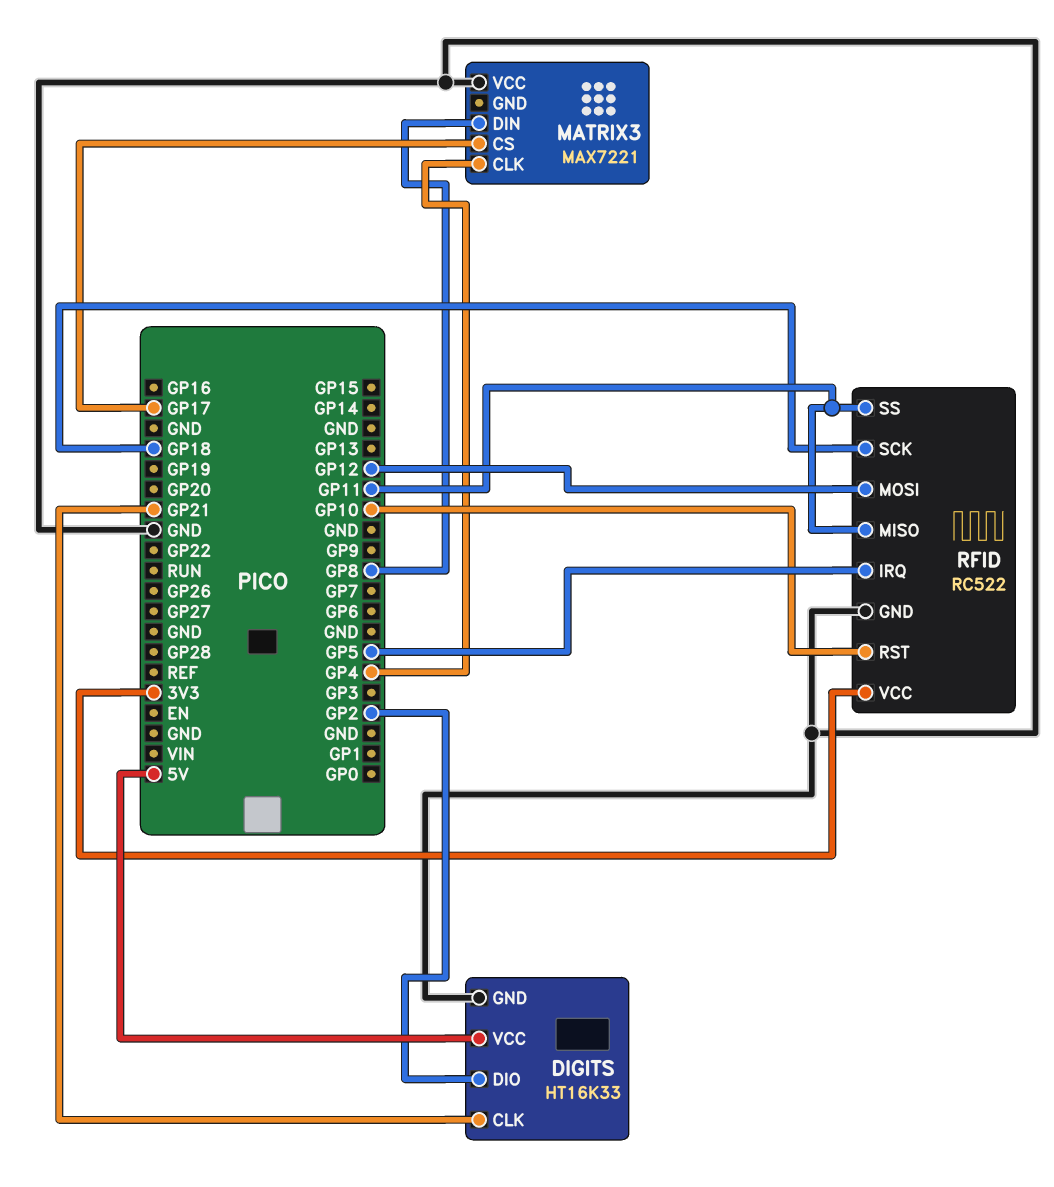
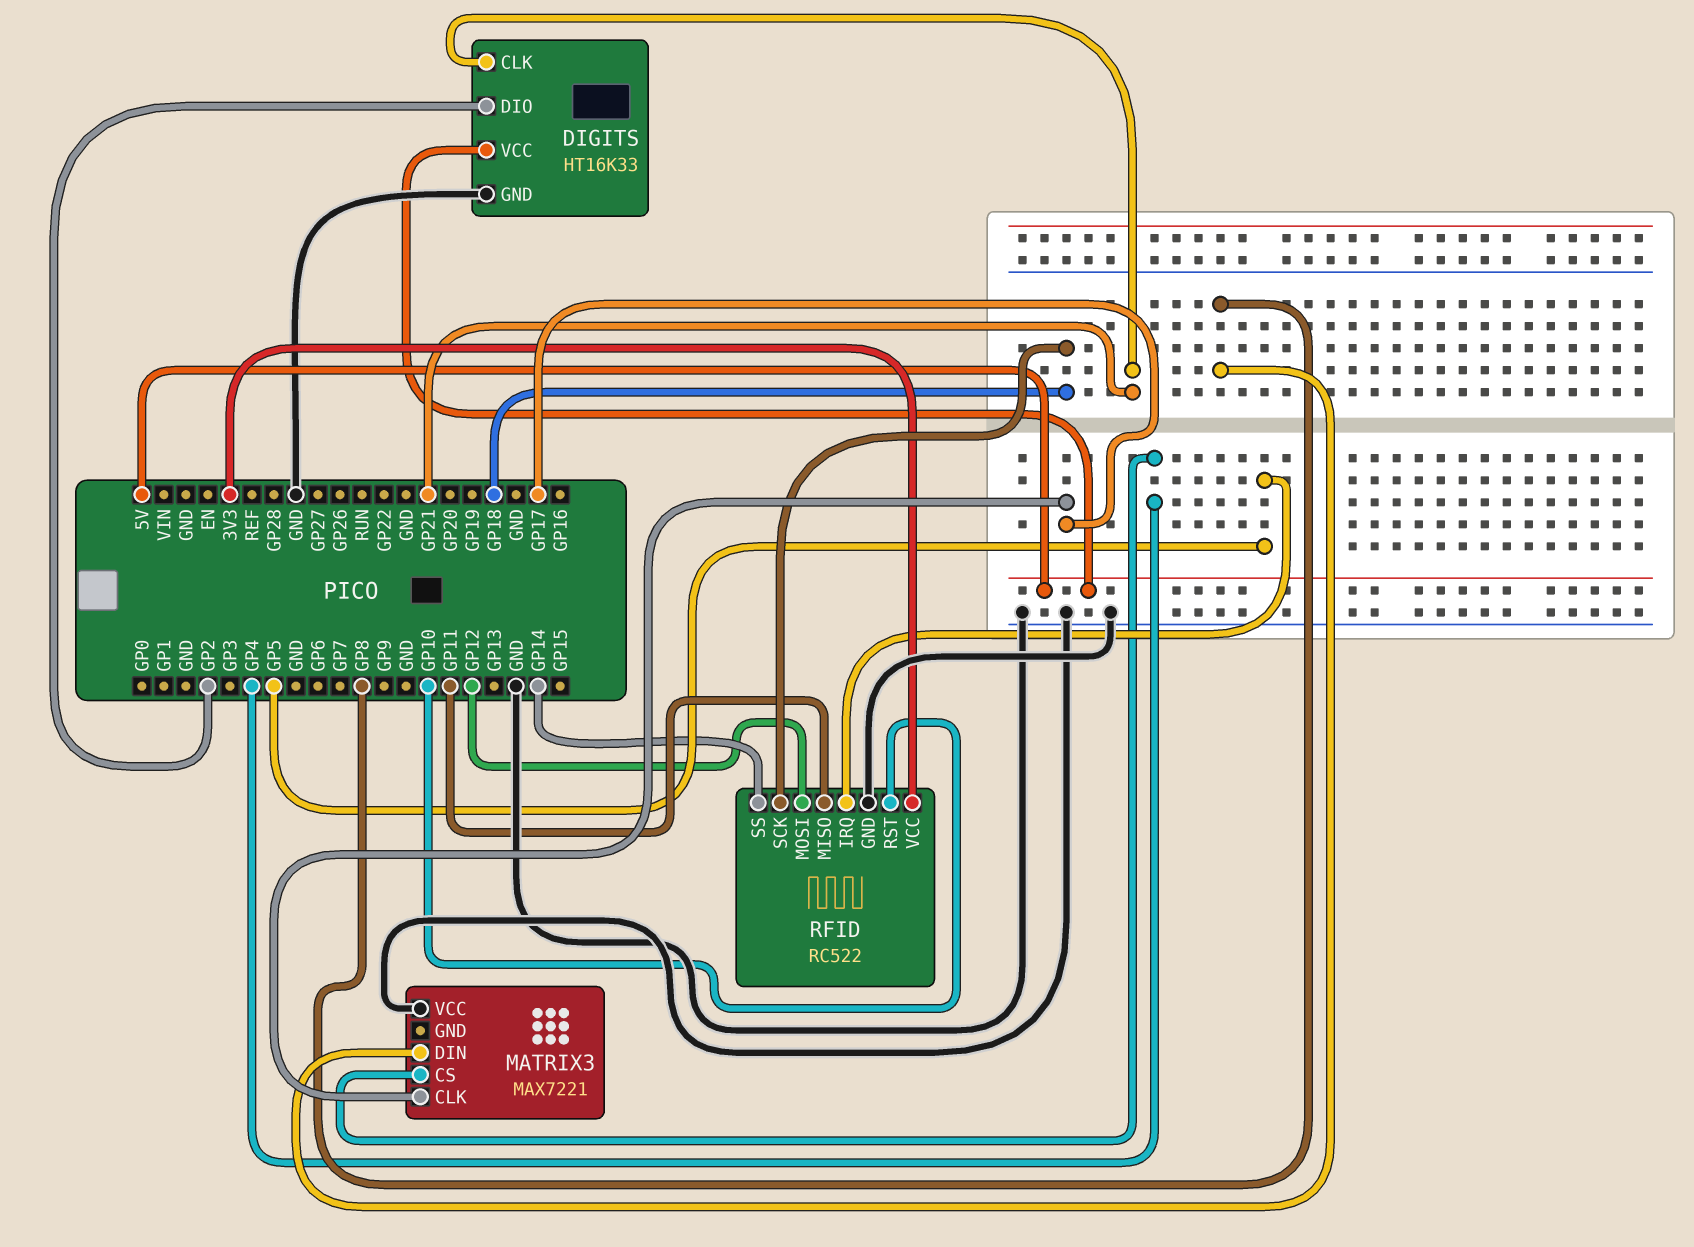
MATRIX3 pin CLK: GP4 -> GP17
MATRIX3 pin CS: GP17 -> GP4
RFID pin SS: GP11 -> GP14

